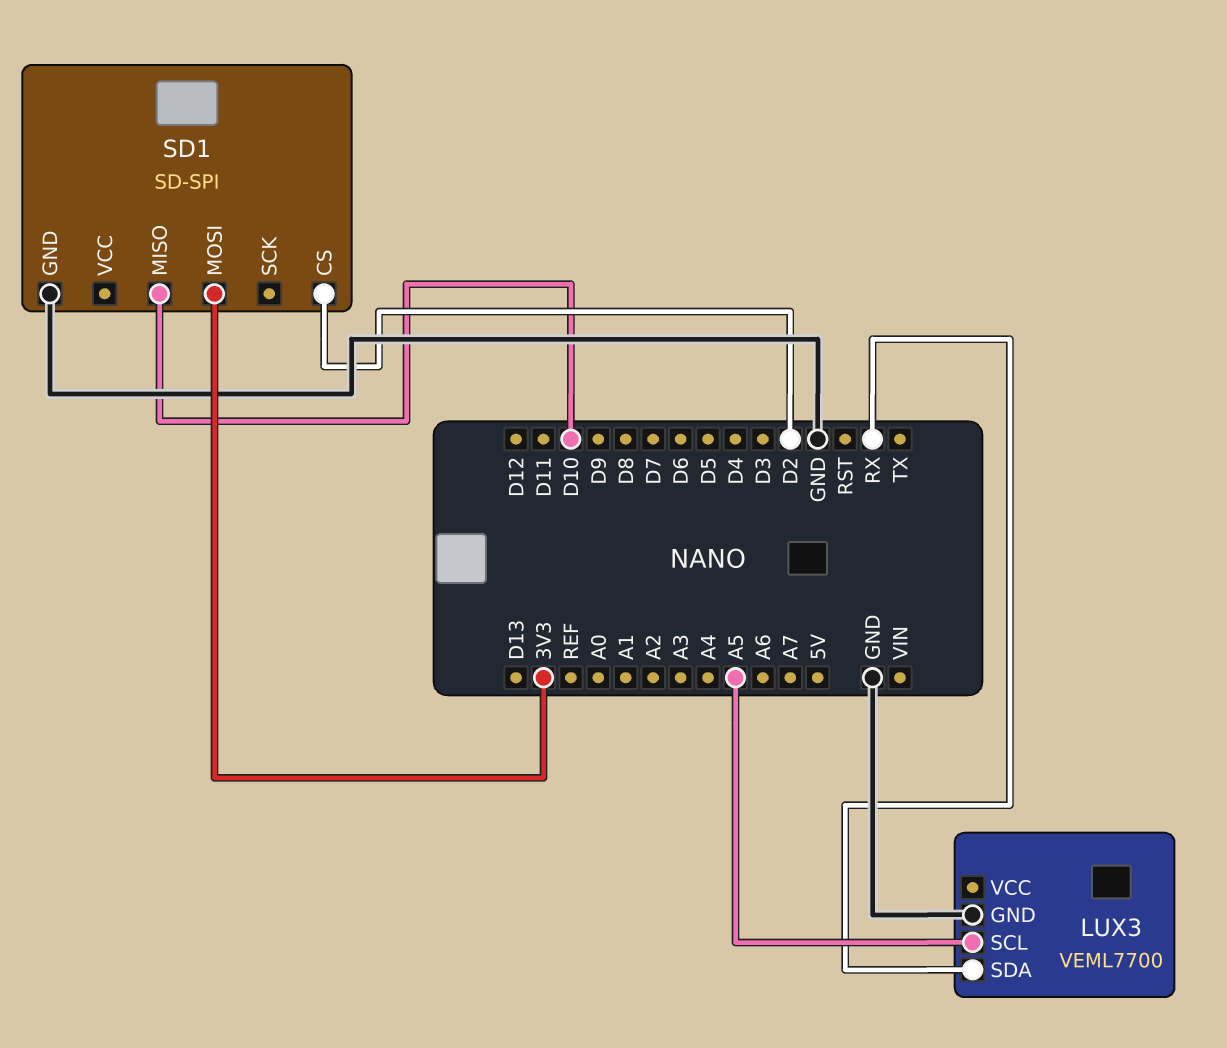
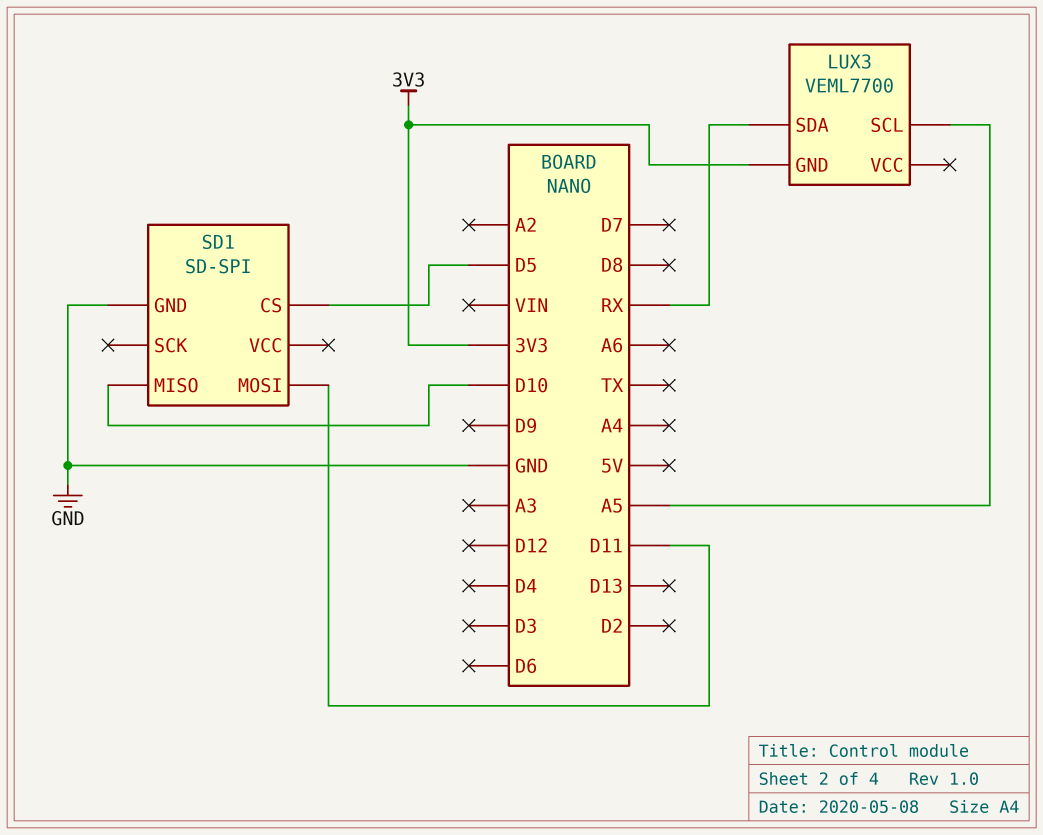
LUX3 pin GND: GND -> 3V3
SD1 pin CS: D2 -> D5
SD1 pin MOSI: 3V3 -> D11

